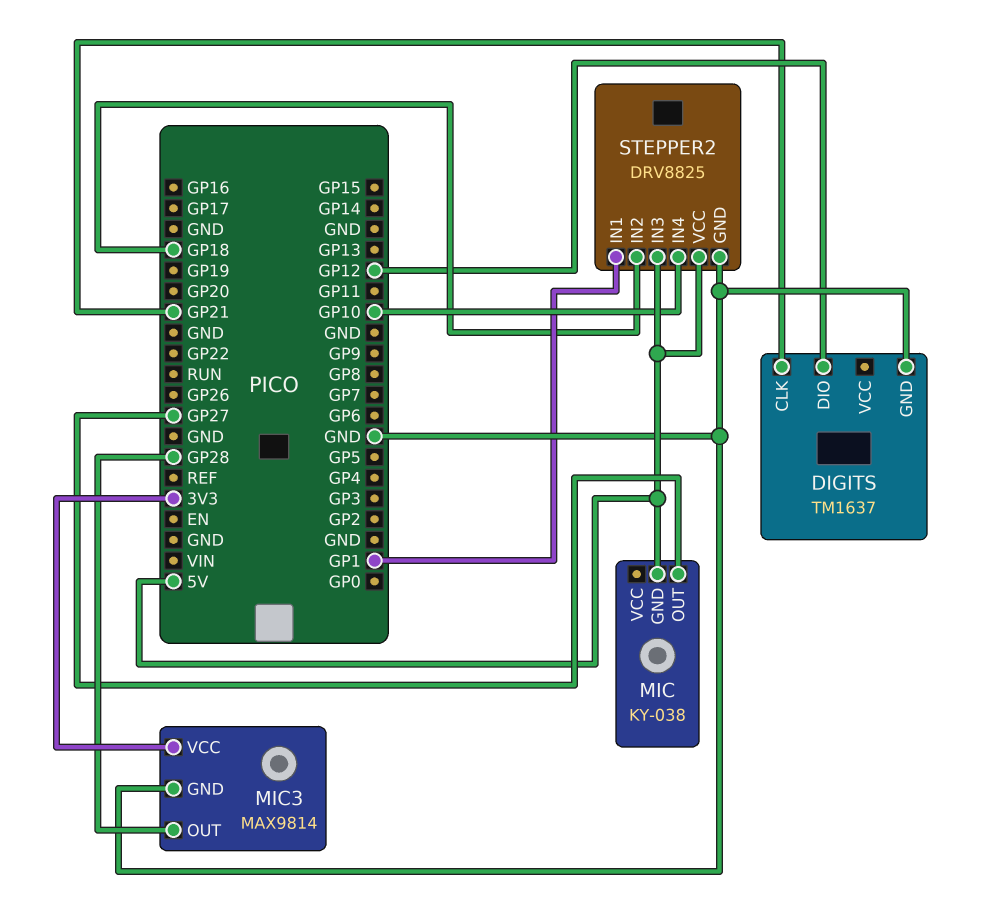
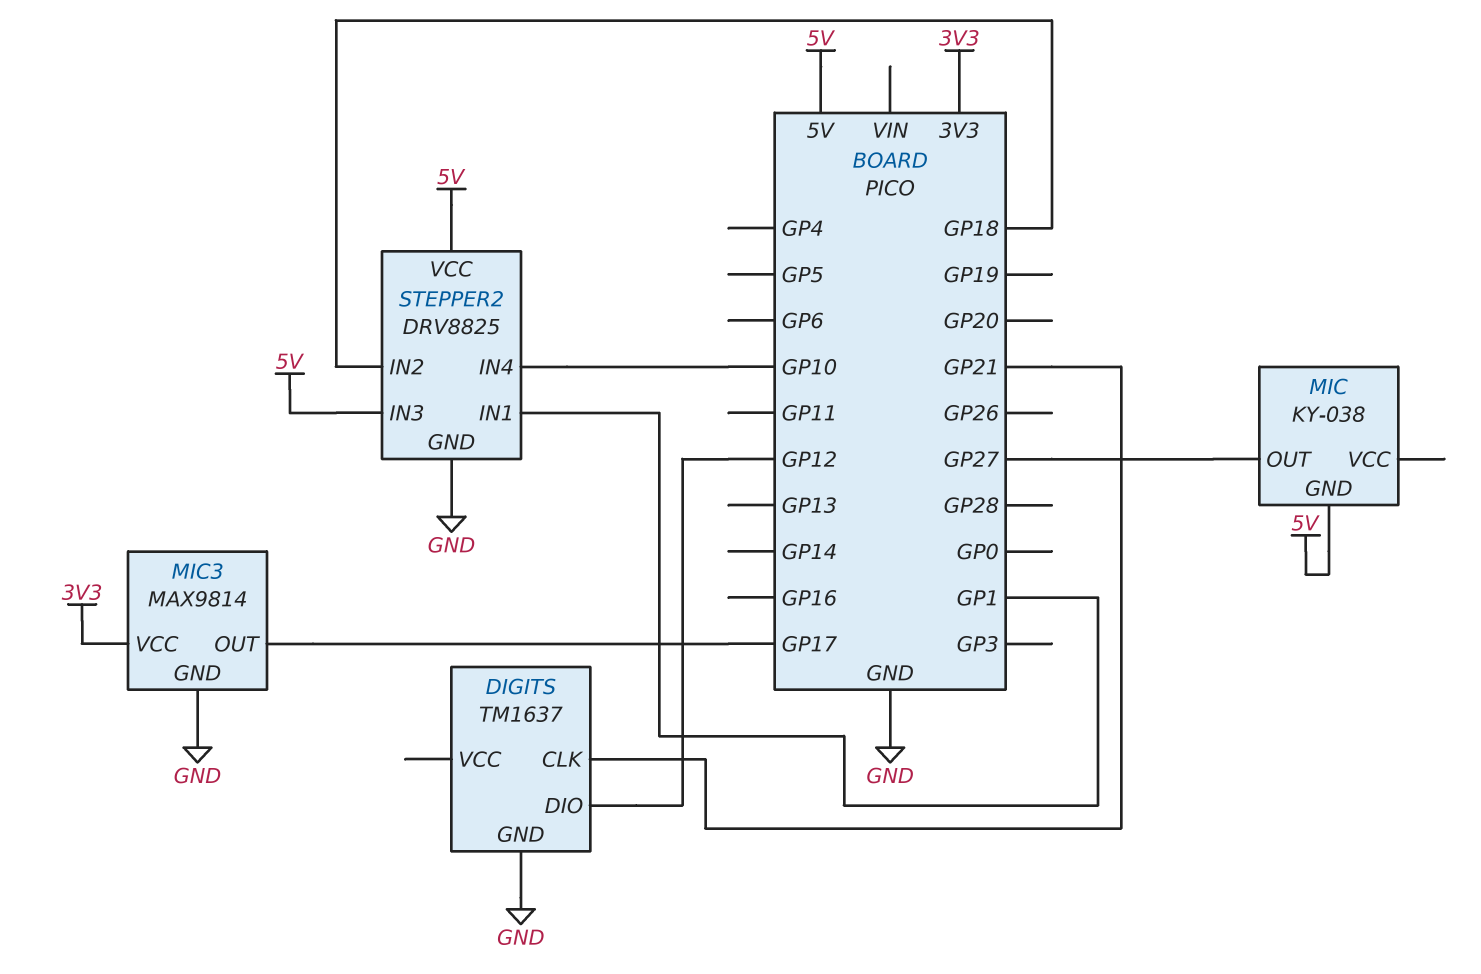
MIC3 pin OUT: GP28 -> GP17

